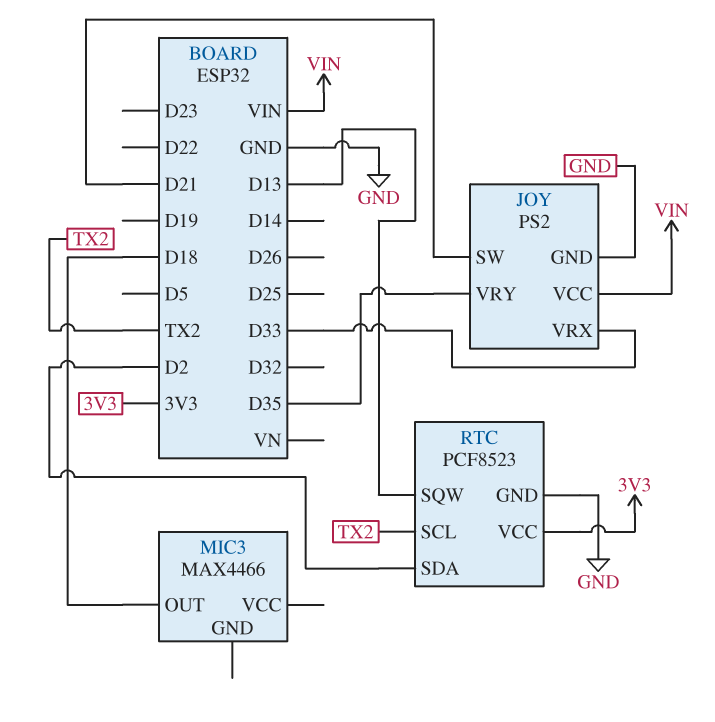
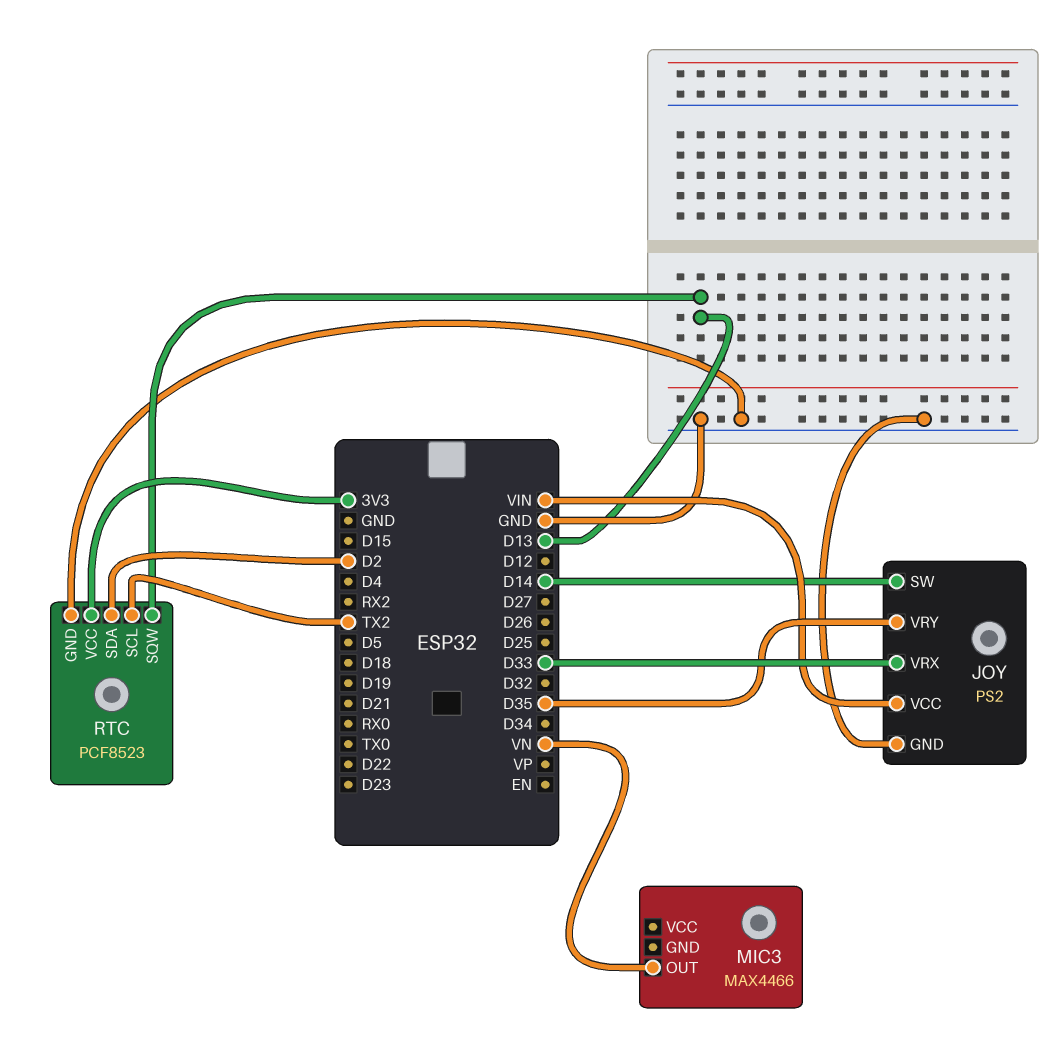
JOY pin SW: D21 -> D14
MIC3 pin OUT: D18 -> VN

